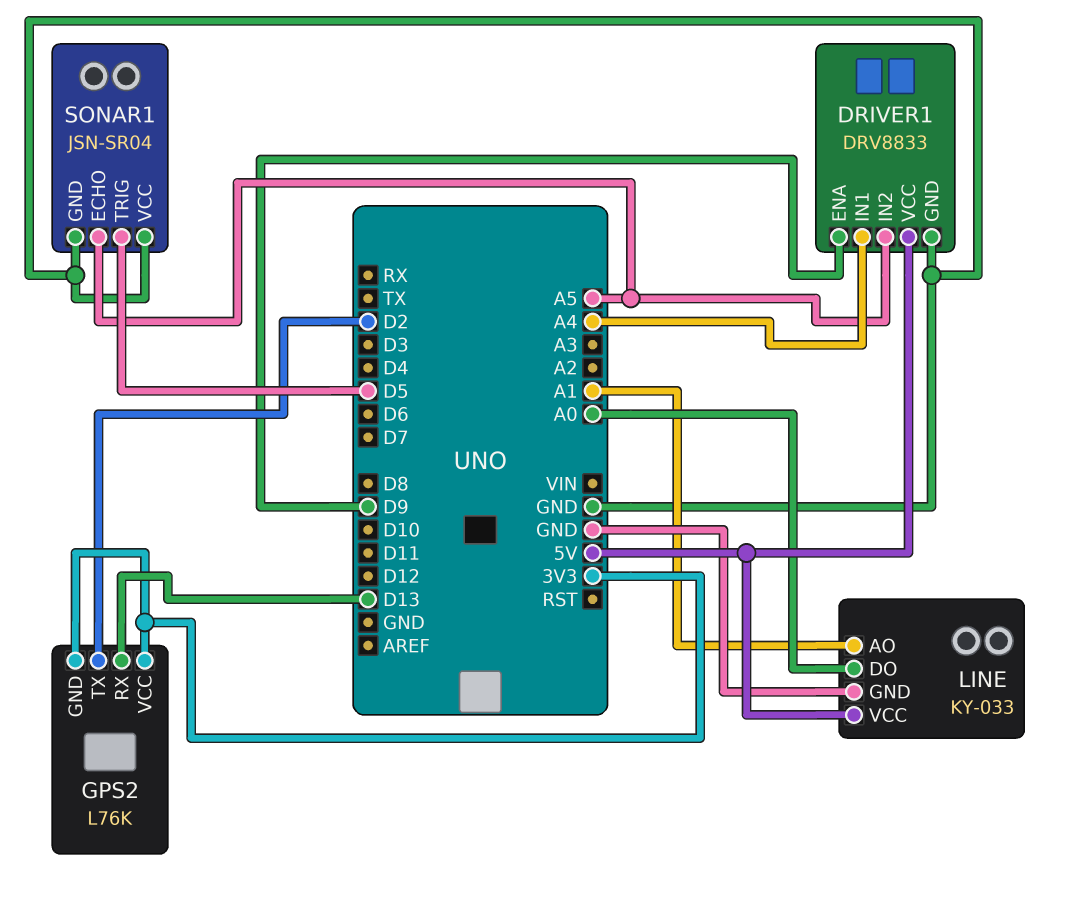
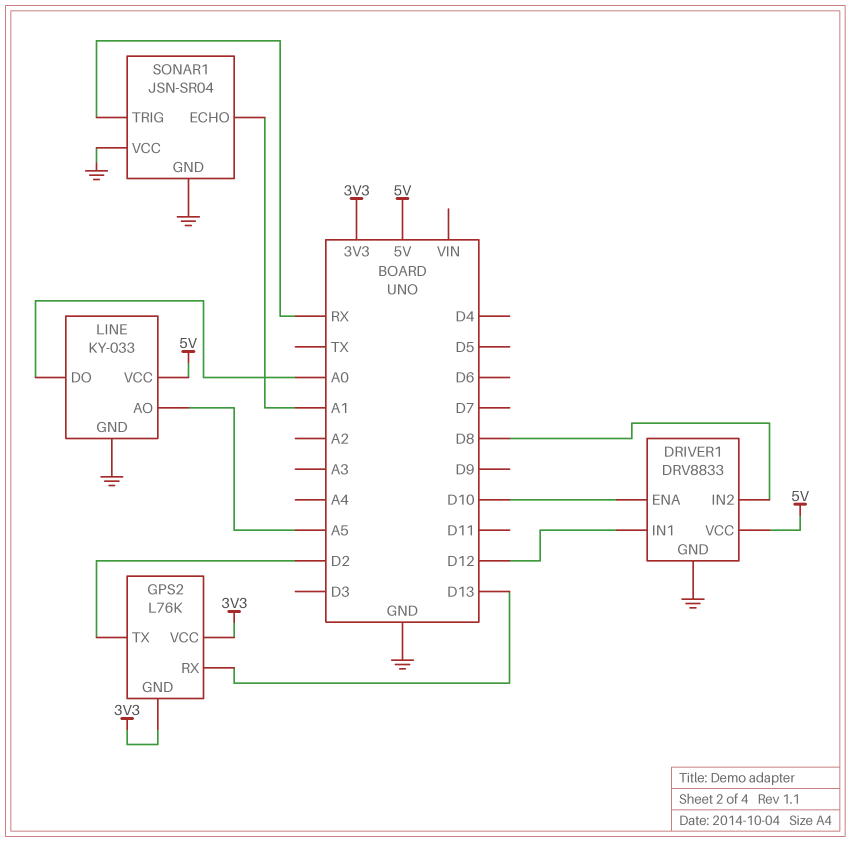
DRIVER1 pin ENA: D9 -> D10
DRIVER1 pin IN1: A4 -> D12
DRIVER1 pin IN2: A5 -> D8
LINE pin AO: A1 -> A5
SONAR1 pin ECHO: A5 -> A1
SONAR1 pin TRIG: D5 -> RX

